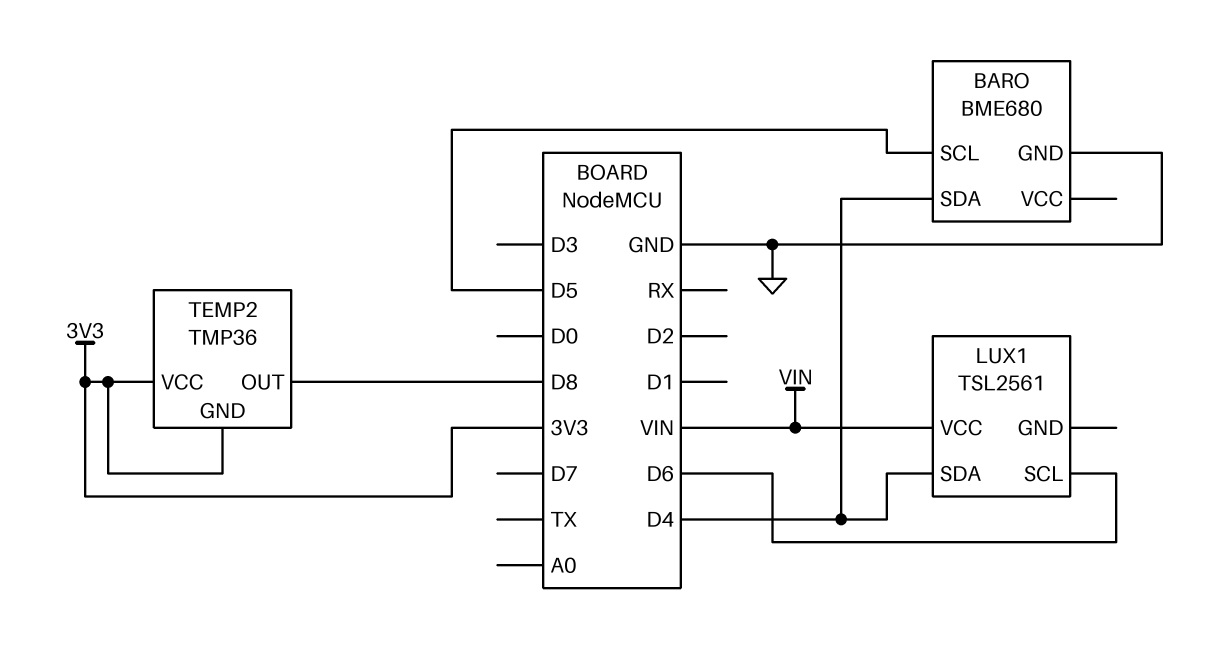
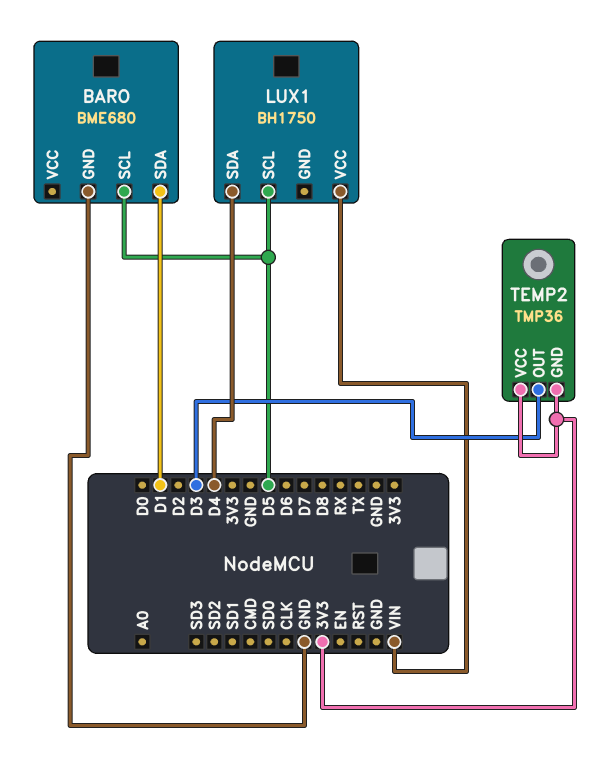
BARO pin SDA: D4 -> D1
LUX1: TSL2561 -> BH1750
LUX1 pin SCL: D6 -> D5
TEMP2 pin OUT: D8 -> D3

